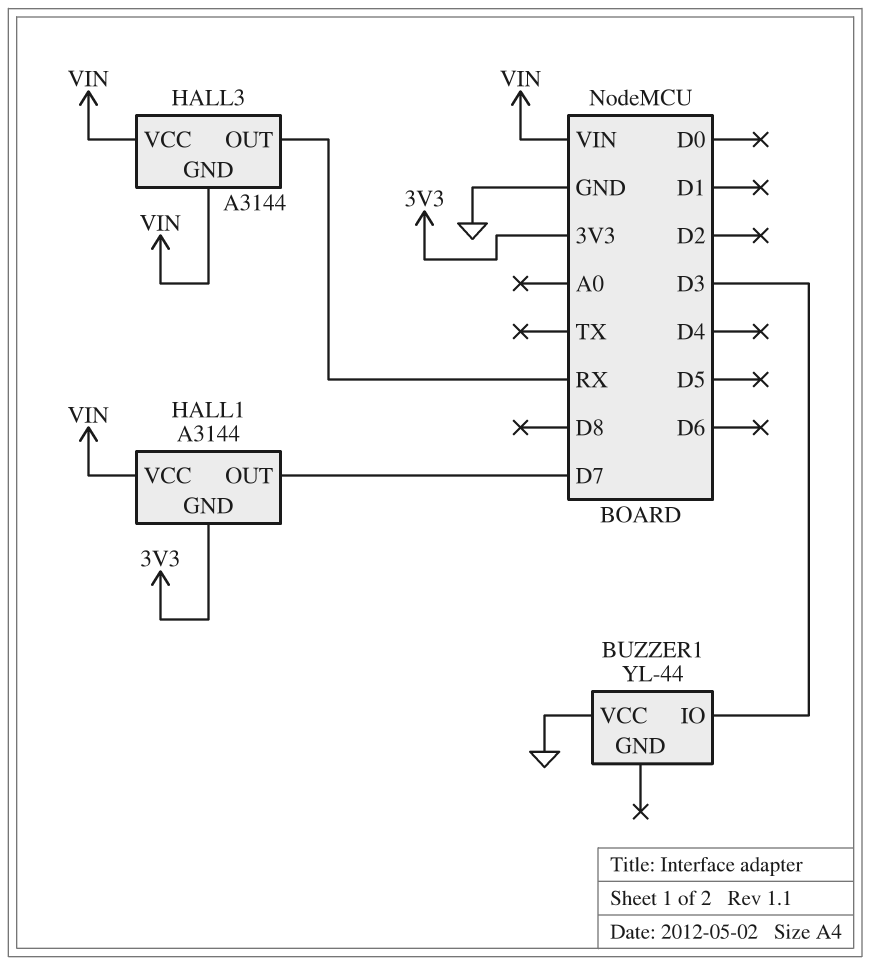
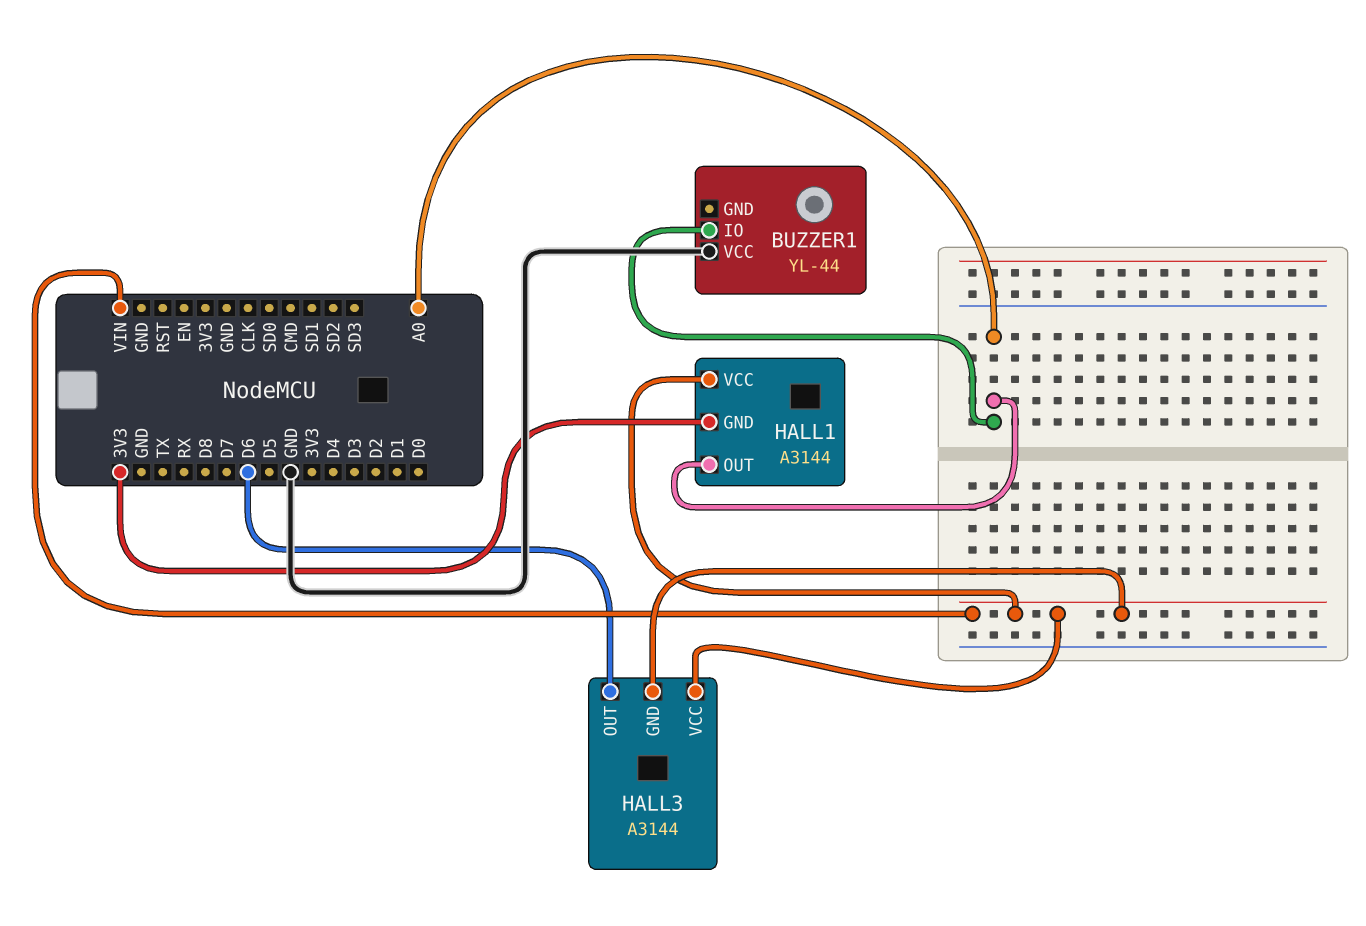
BUZZER1 pin IO: D3 -> A0
HALL1 pin OUT: D7 -> A0
HALL3 pin OUT: RX -> D6

